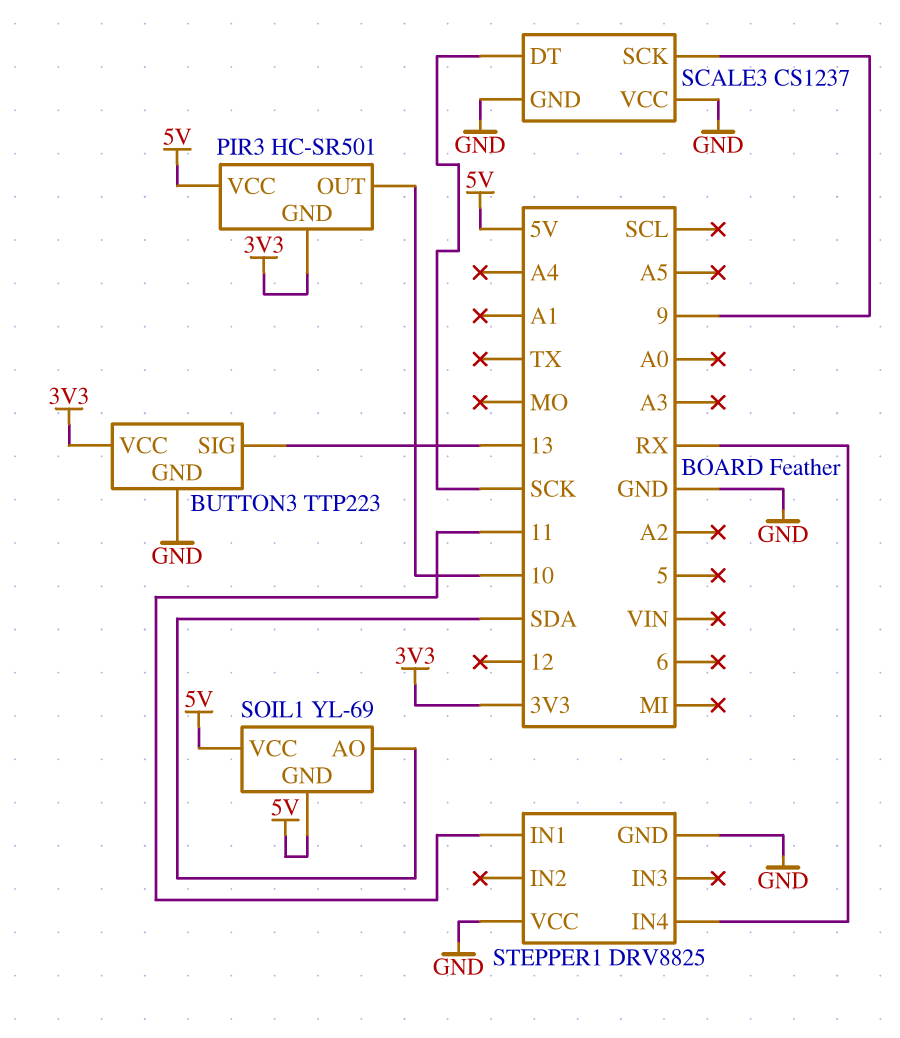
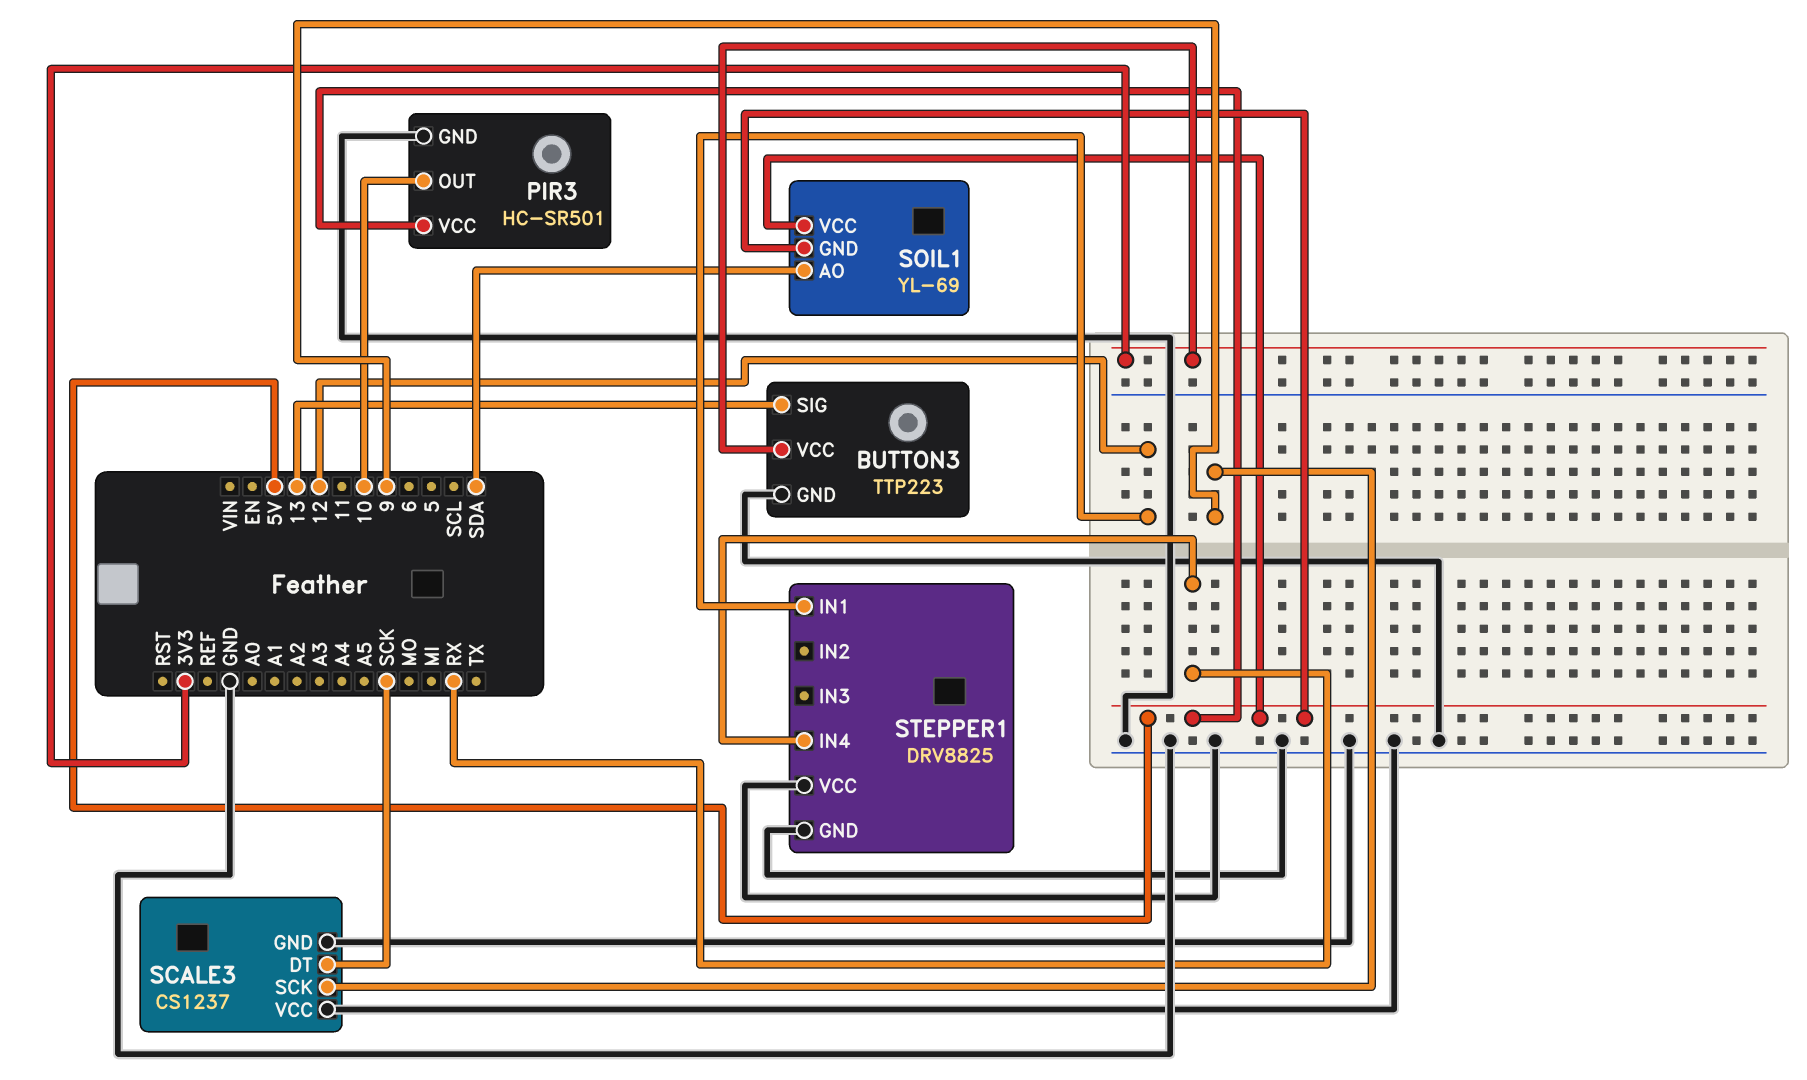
PIR3 pin GND: 3V3 -> GND
STEPPER1 pin IN1: 11 -> 12

